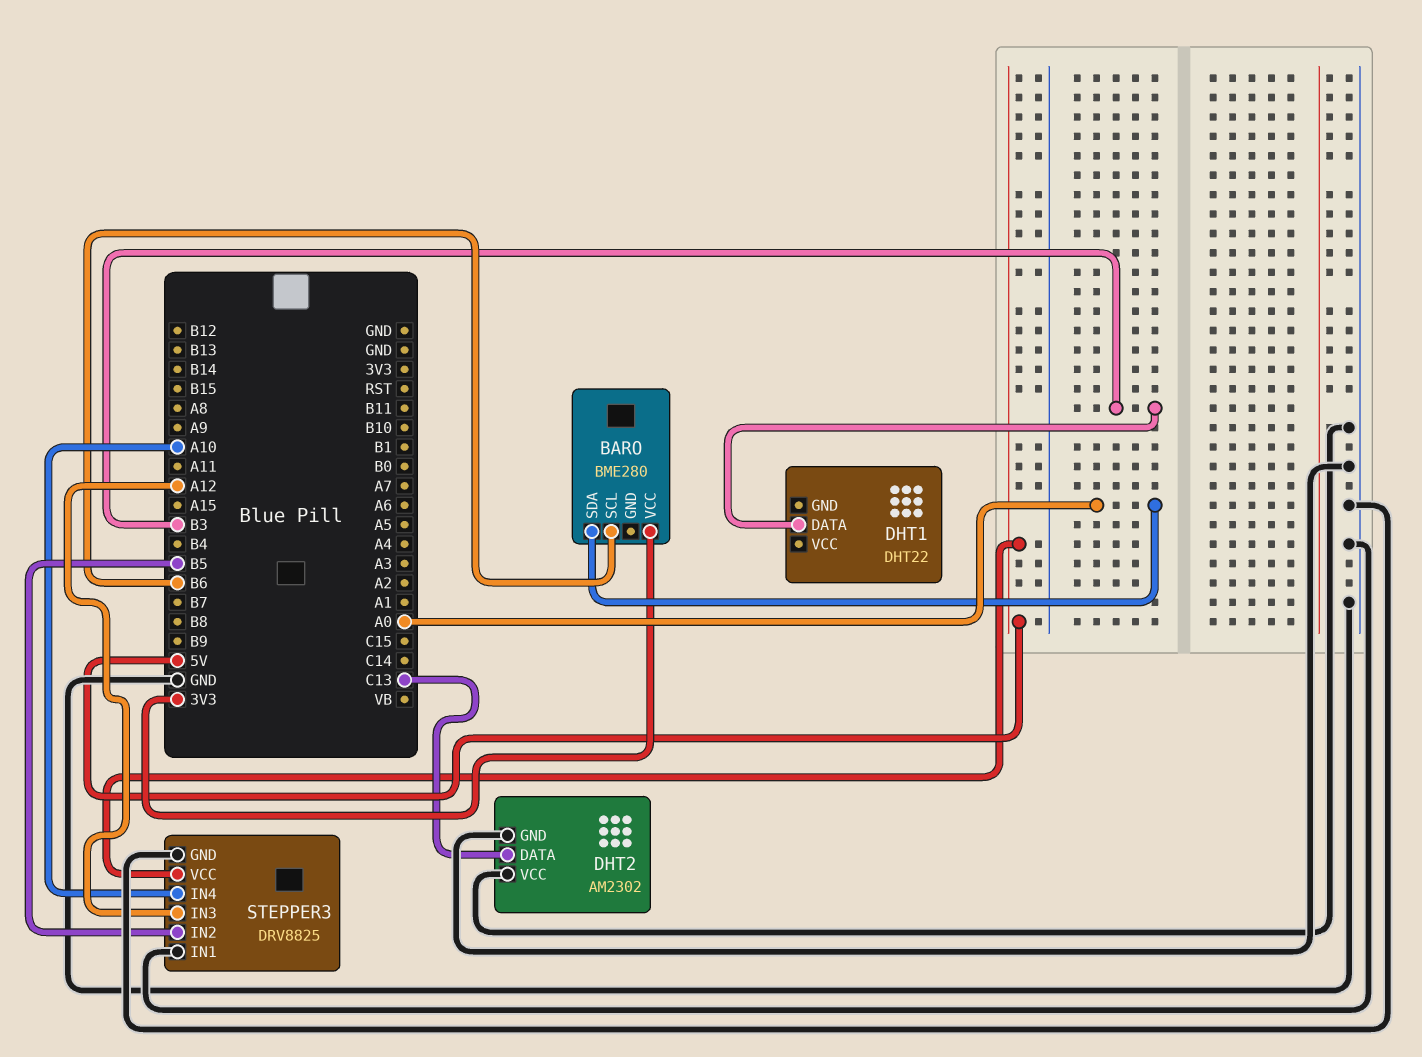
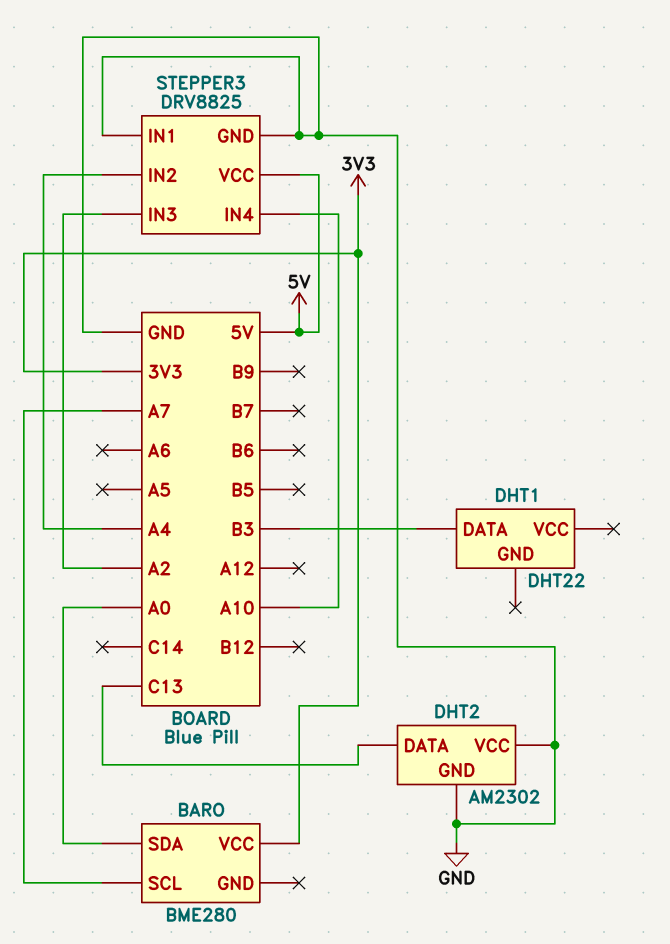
BARO pin SCL: B6 -> A7
STEPPER3 pin IN2: B5 -> A4
STEPPER3 pin IN3: A12 -> A2

